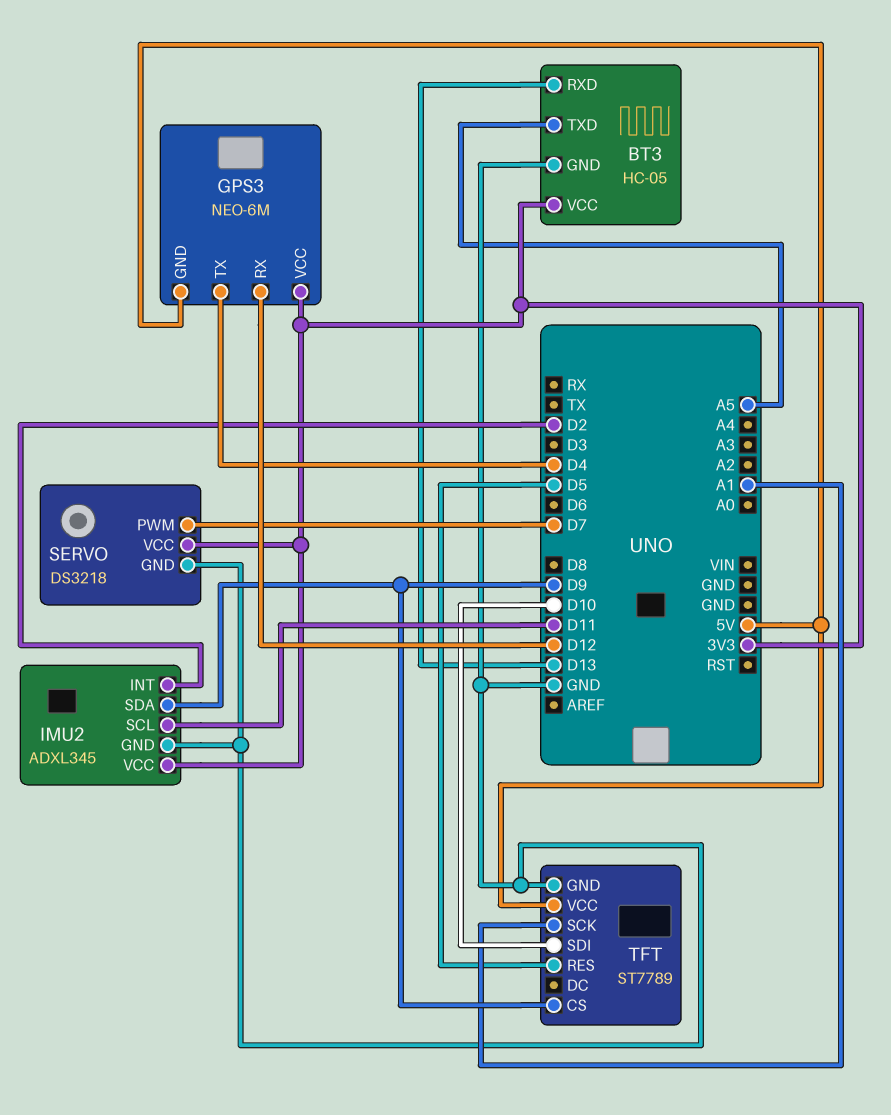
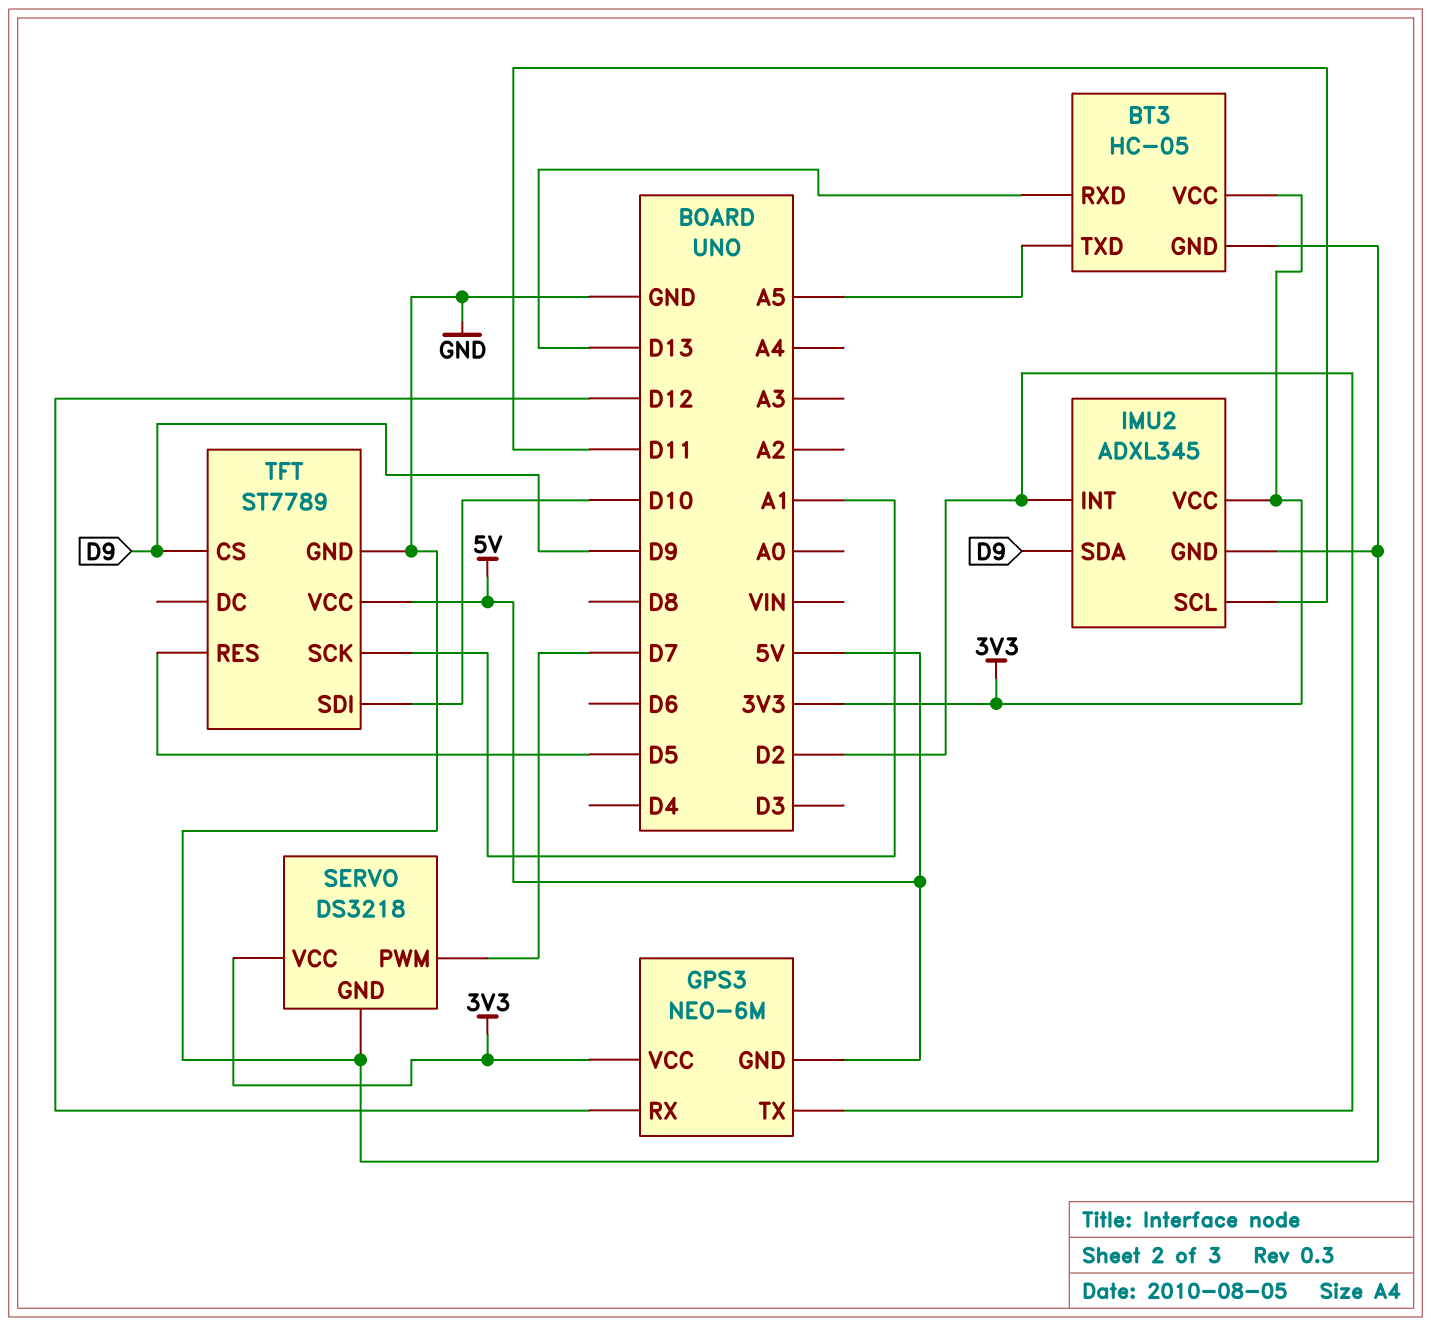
GPS3 pin TX: D4 -> D2

